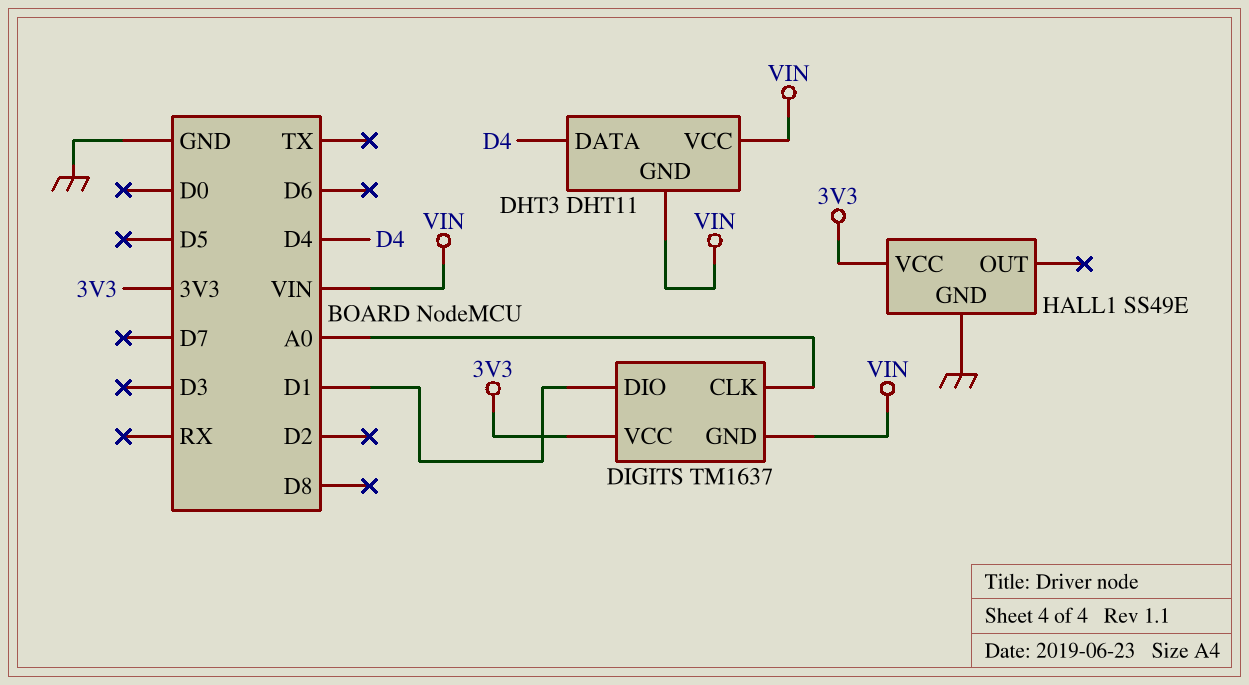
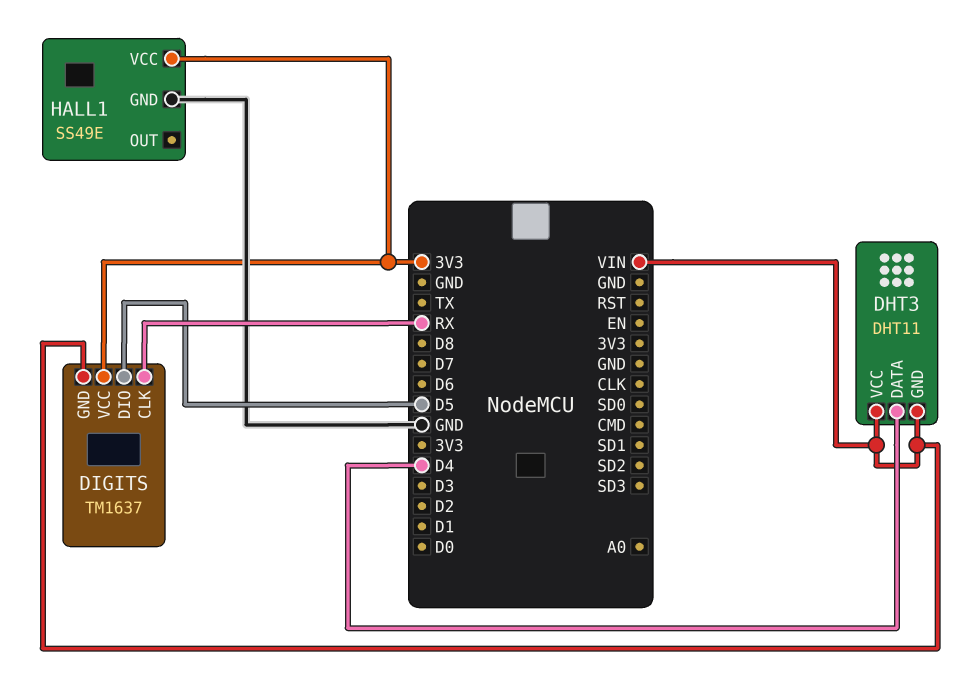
DIGITS pin CLK: A0 -> RX
DIGITS pin DIO: D1 -> D5

